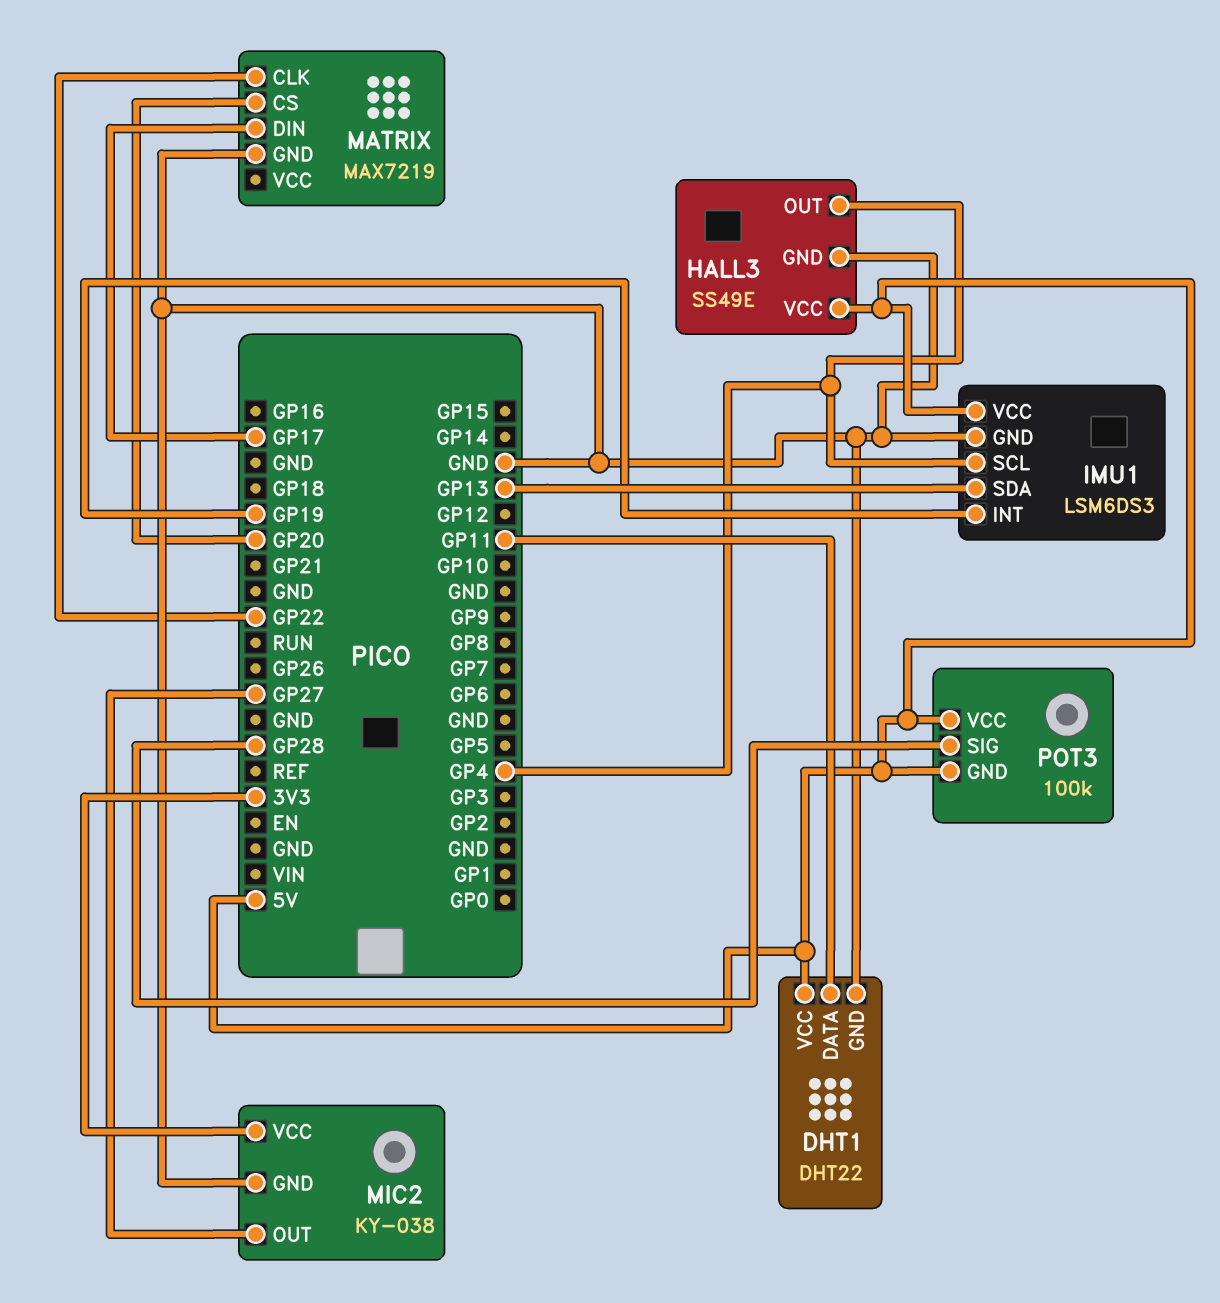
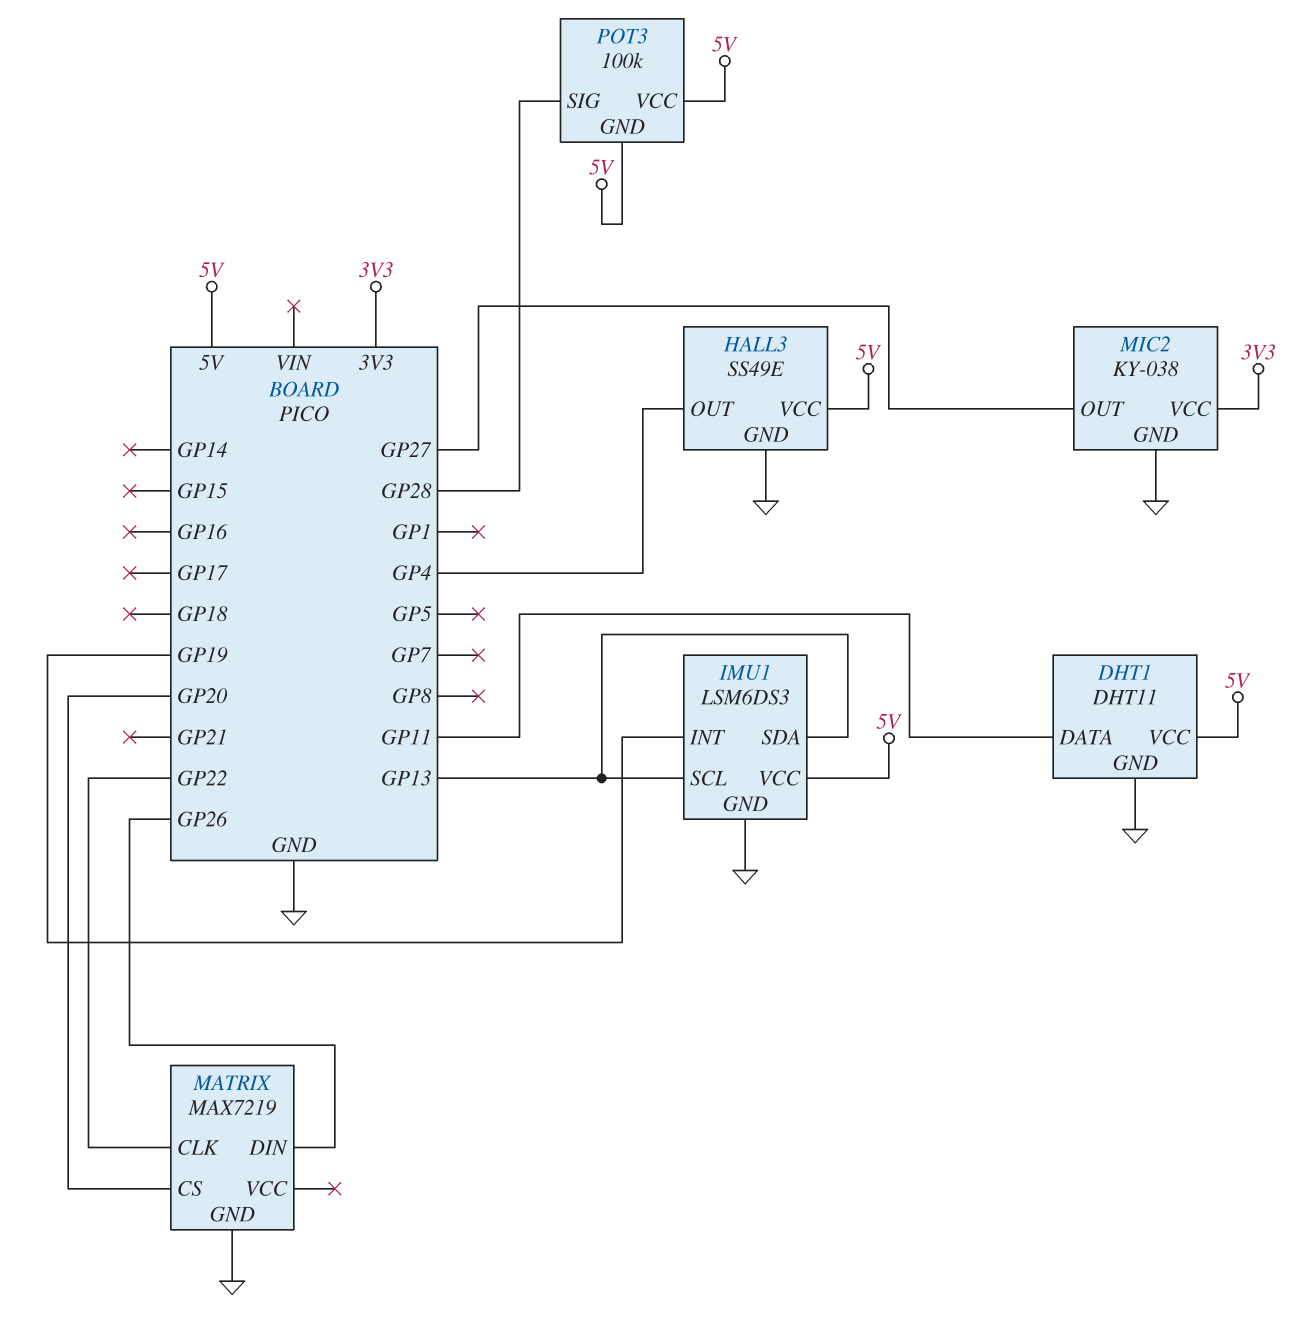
DHT1: DHT22 -> DHT11
IMU1 pin SCL: GP4 -> GP13
MATRIX pin DIN: GP17 -> GP26

